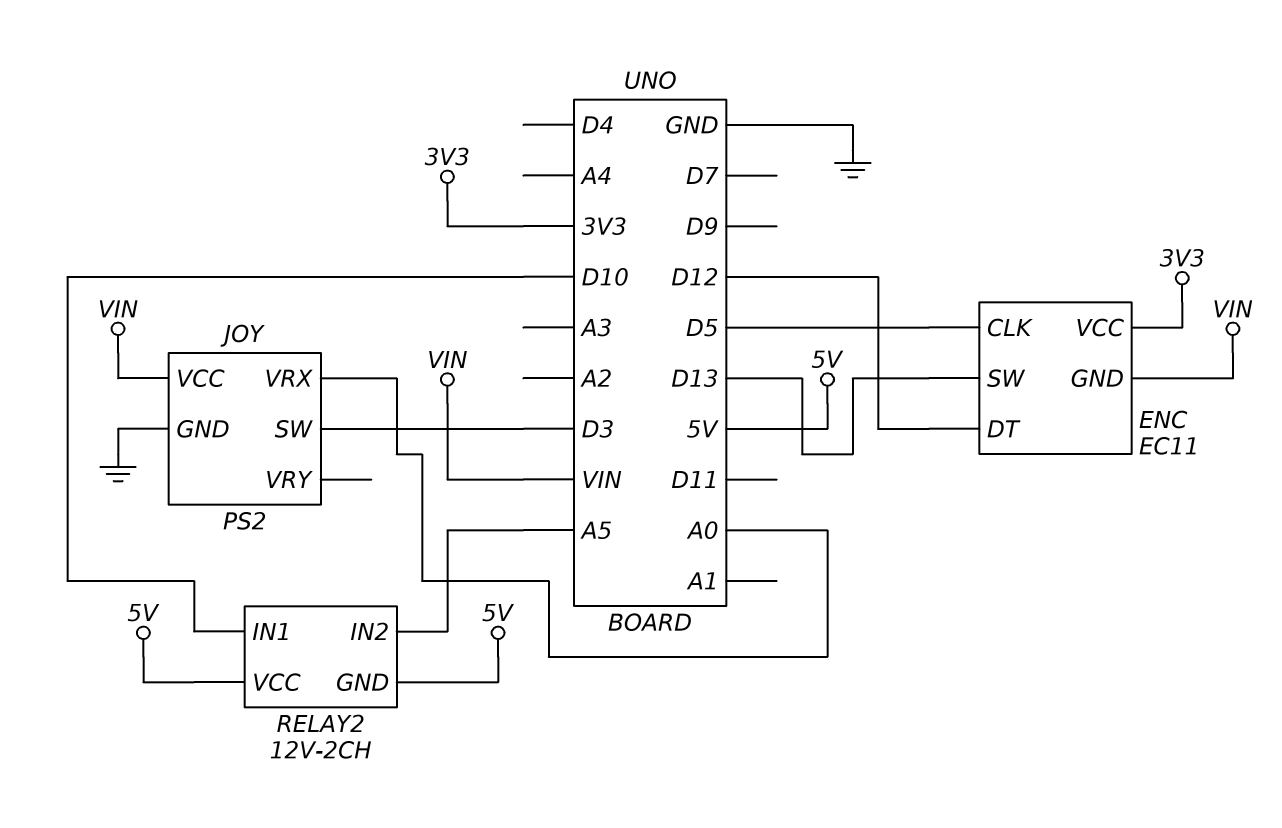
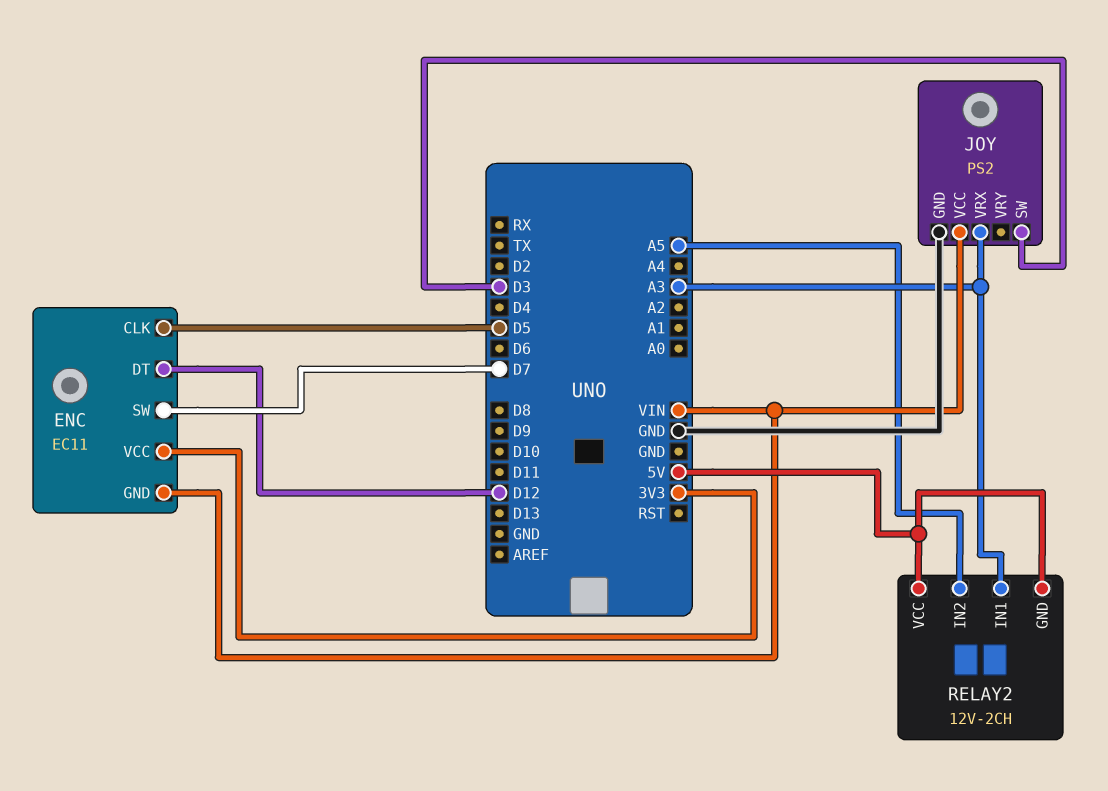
ENC pin SW: D13 -> D7
JOY pin VRX: A0 -> A3
RELAY2 pin IN1: D10 -> A3

